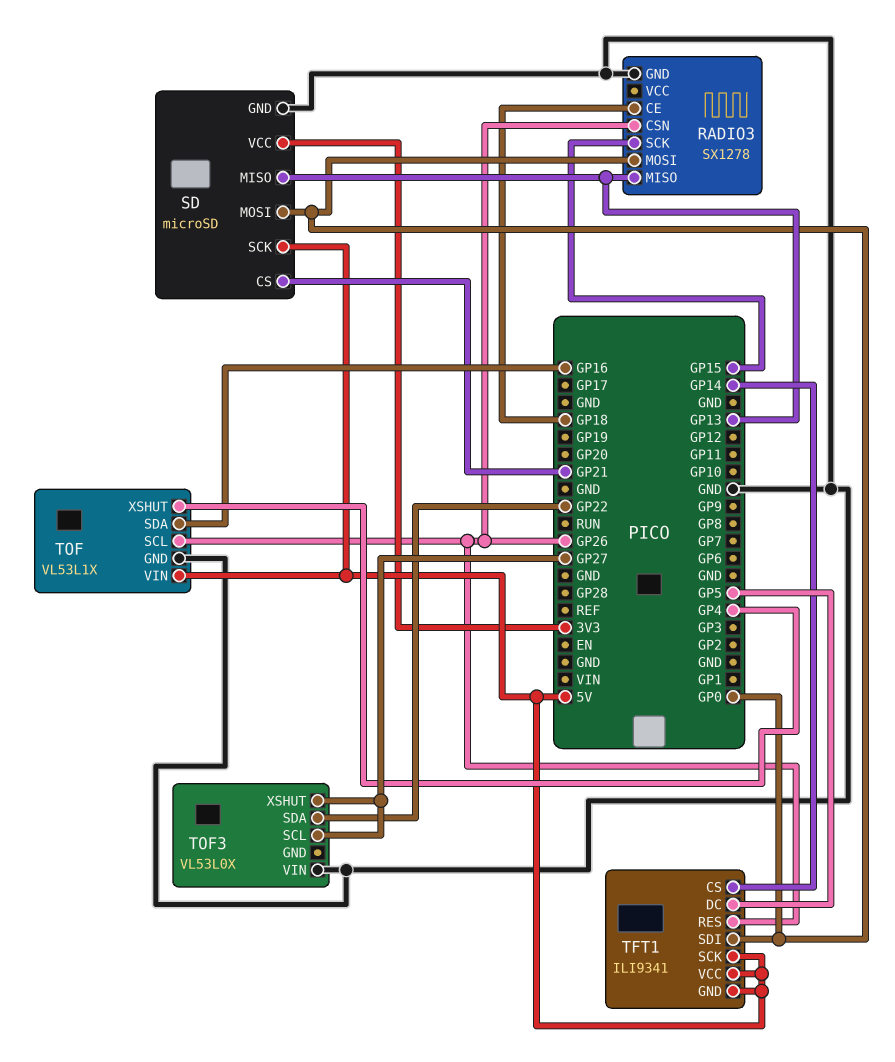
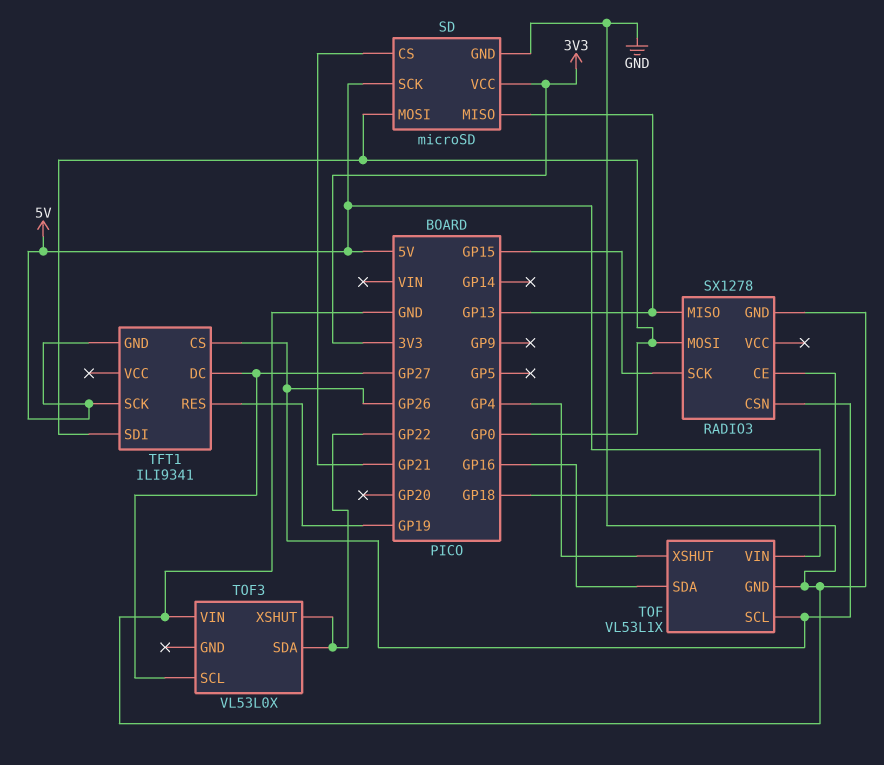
TFT1 pin CS: GP14 -> GP26
TFT1 pin DC: GP5 -> GP27
TFT1 pin RES: GP26 -> GP19
TFT1 pin VCC: 5V -> none
TOF3 pin XSHUT: GP27 -> GP22

